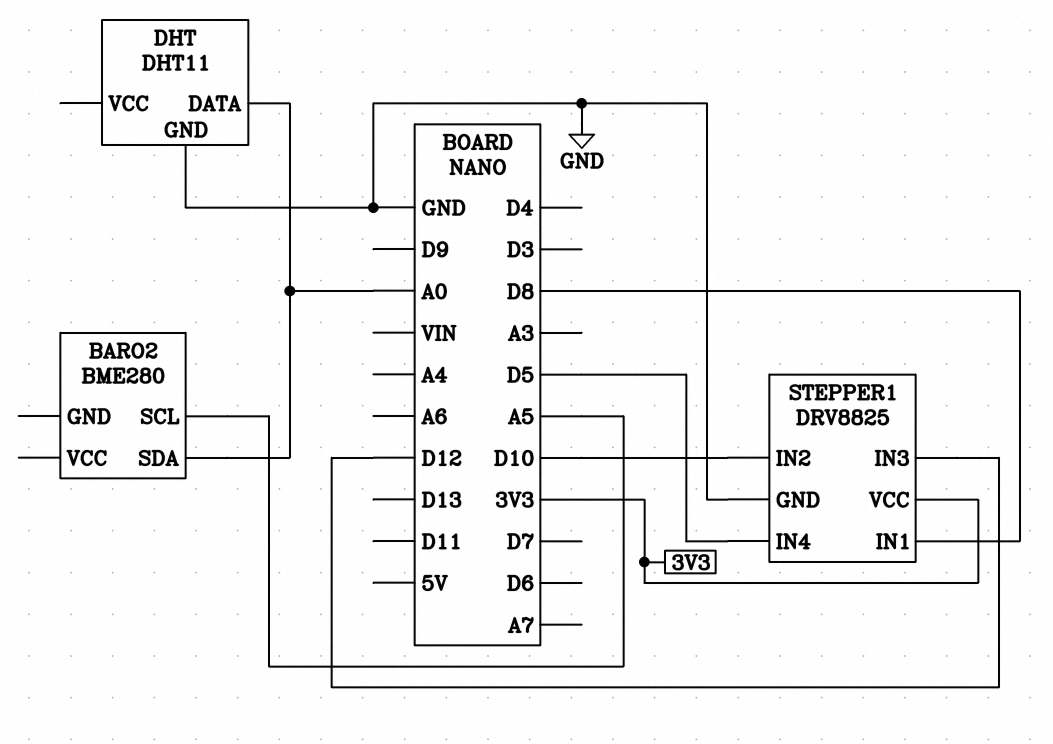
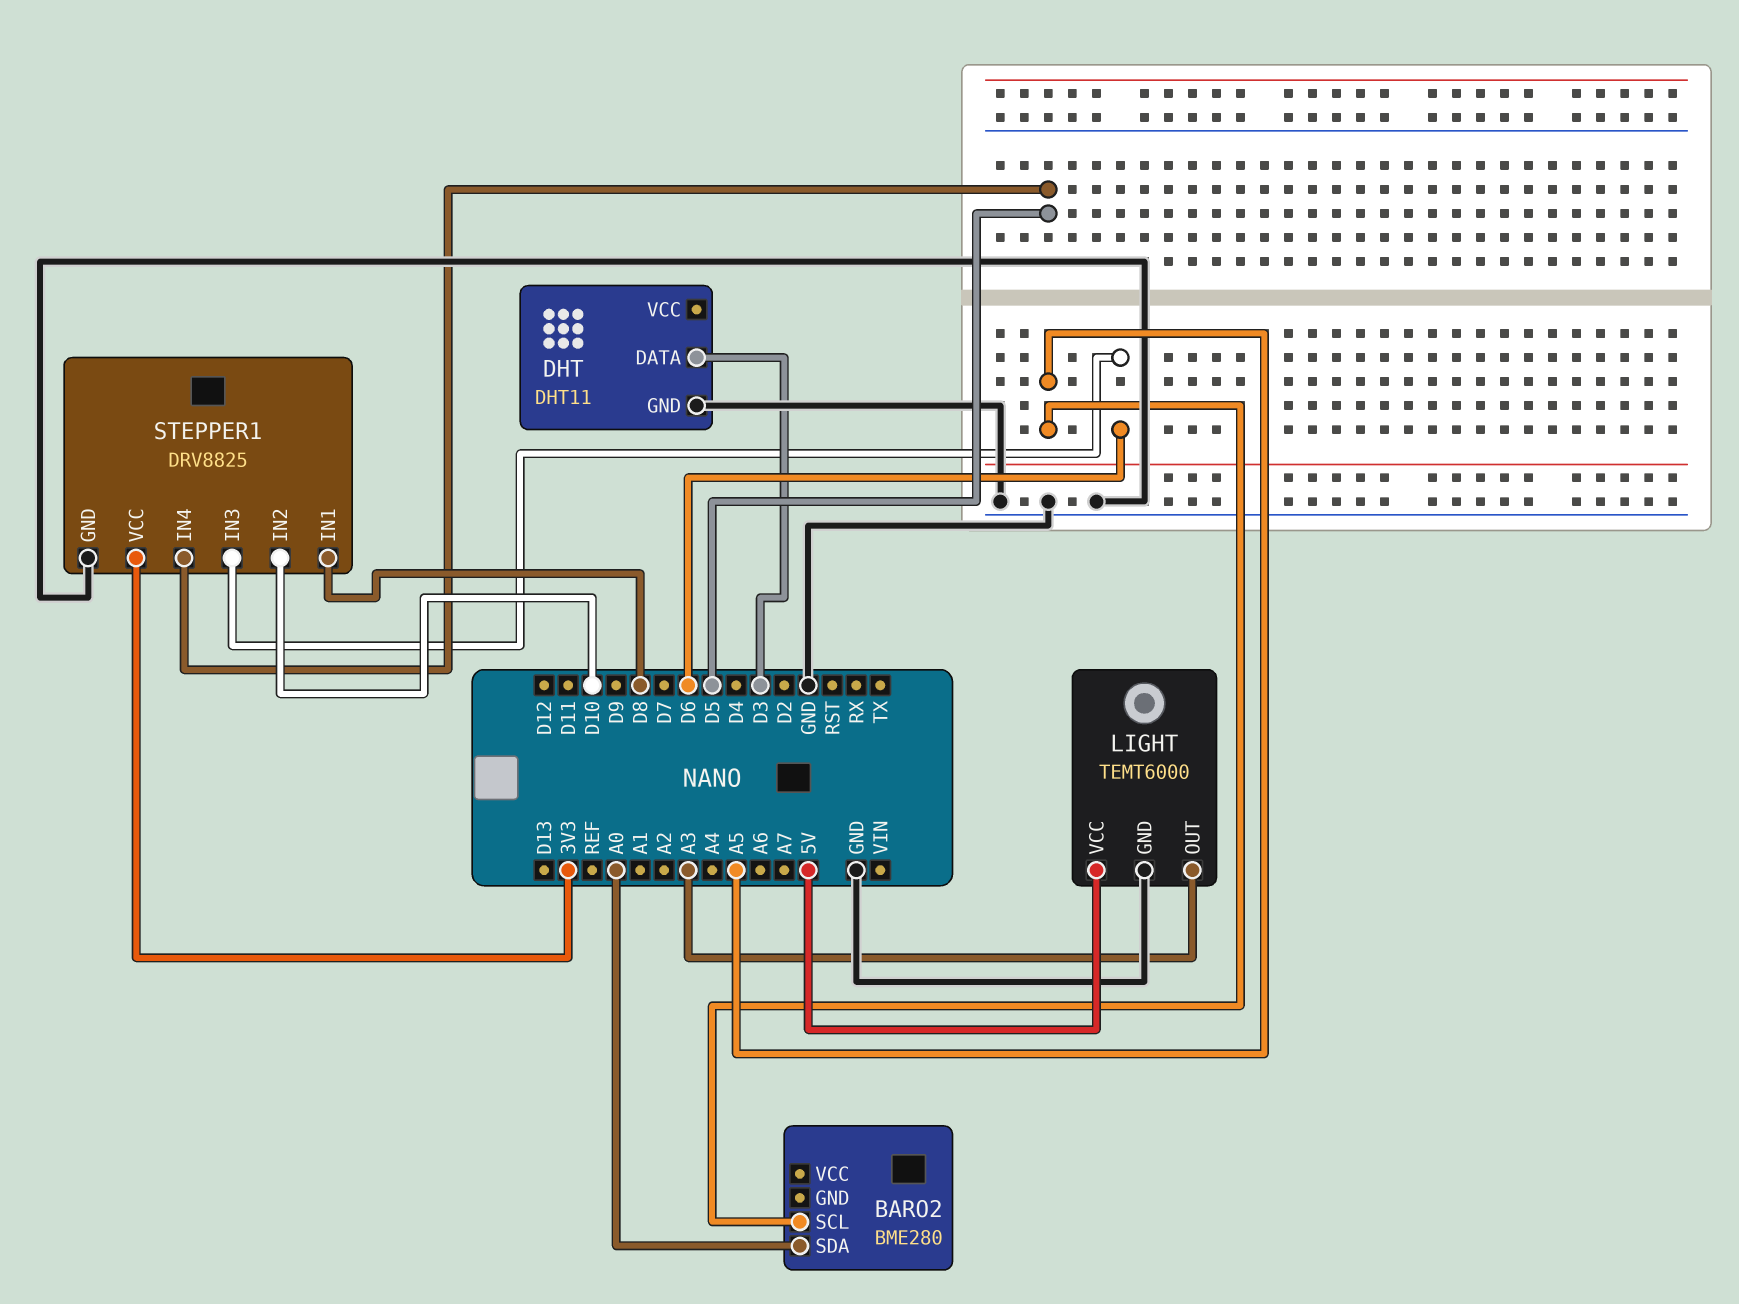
DHT pin DATA: A0 -> D3
LIGHT: none -> TEMT6000
LIGHT pin GND: none -> GND
LIGHT pin OUT: none -> A3
LIGHT pin VCC: none -> 5V
STEPPER1 pin IN3: D12 -> D6

